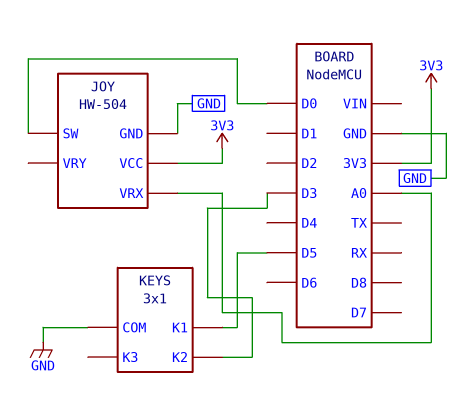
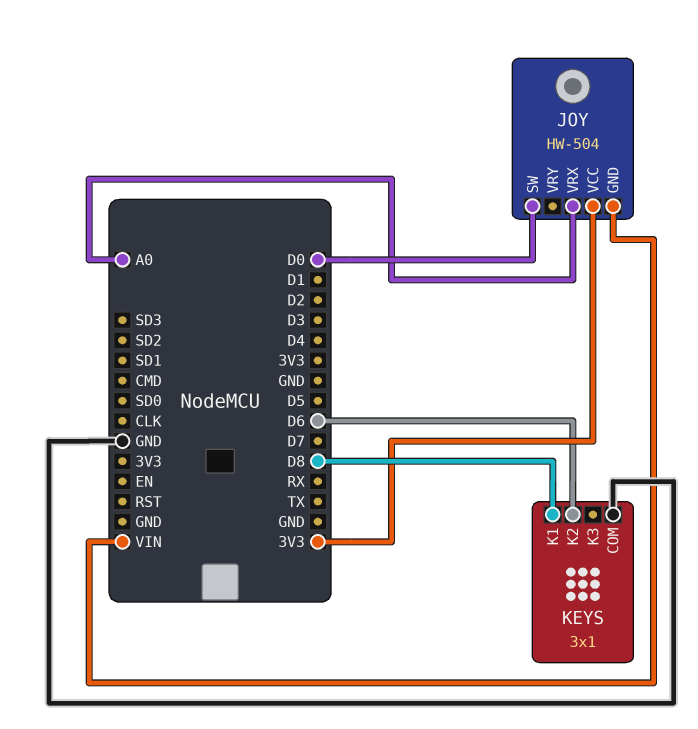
JOY pin GND: GND -> VIN
KEYS pin K1: D5 -> D8
KEYS pin K2: D3 -> D6

